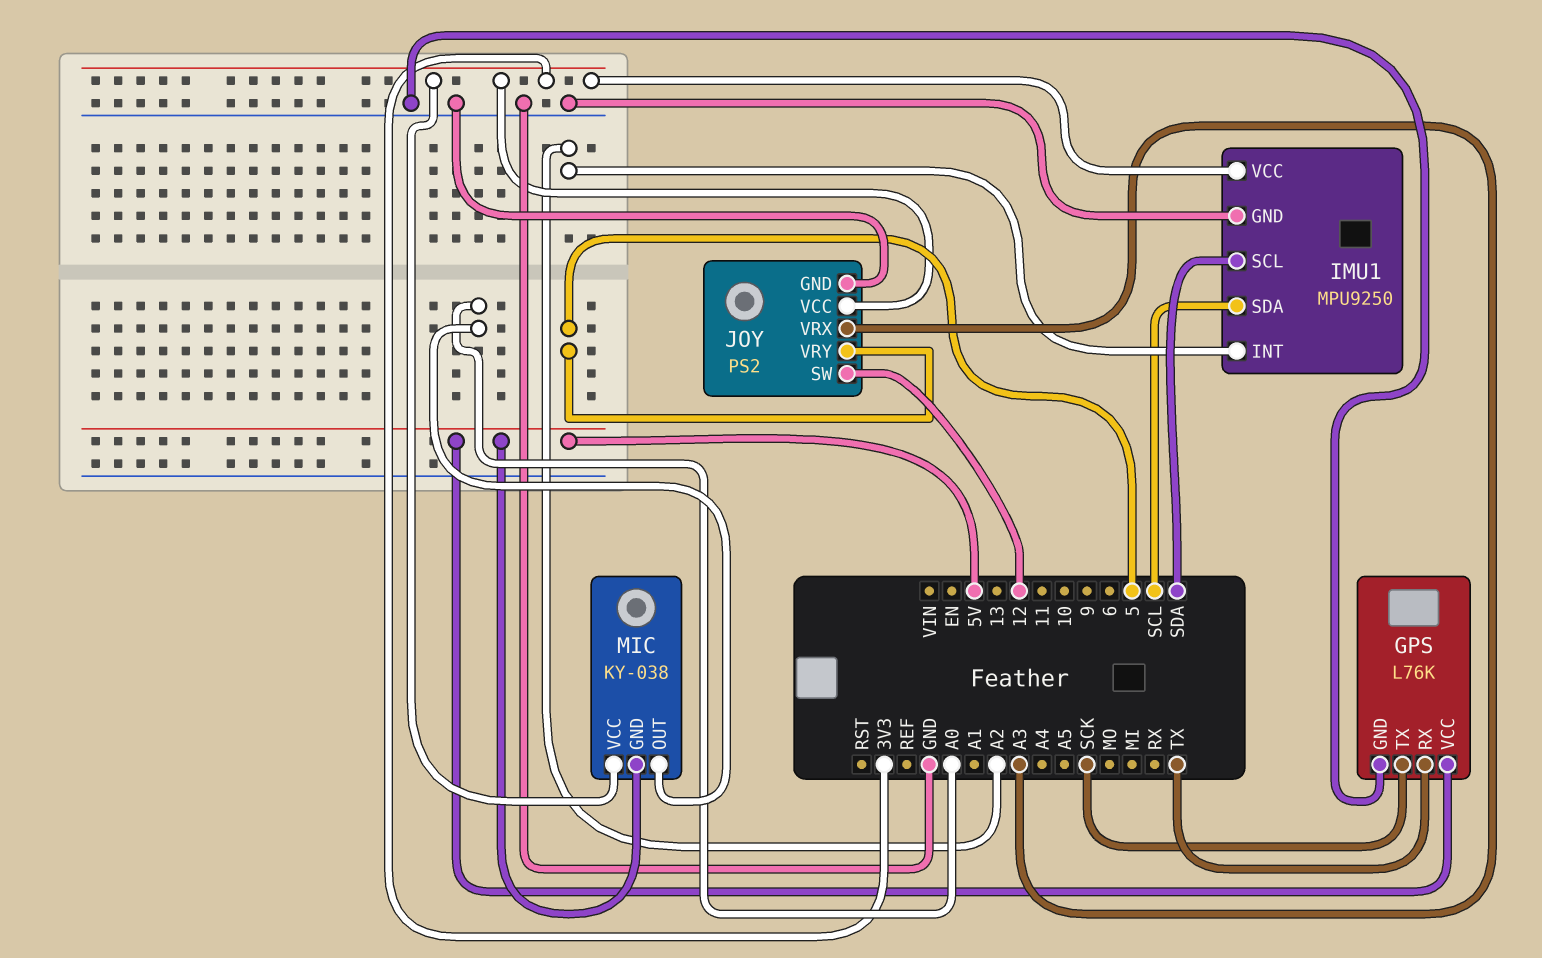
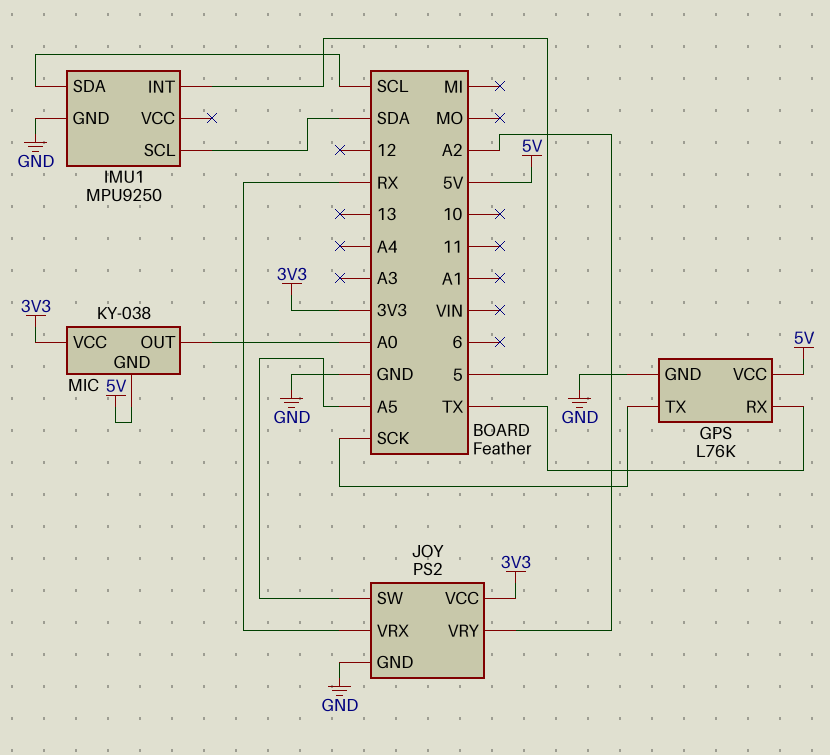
IMU1 pin INT: A2 -> 5
IMU1 pin VCC: 3V3 -> none
JOY pin SW: 12 -> A5
JOY pin VRX: A3 -> RX
JOY pin VRY: 5 -> A2

